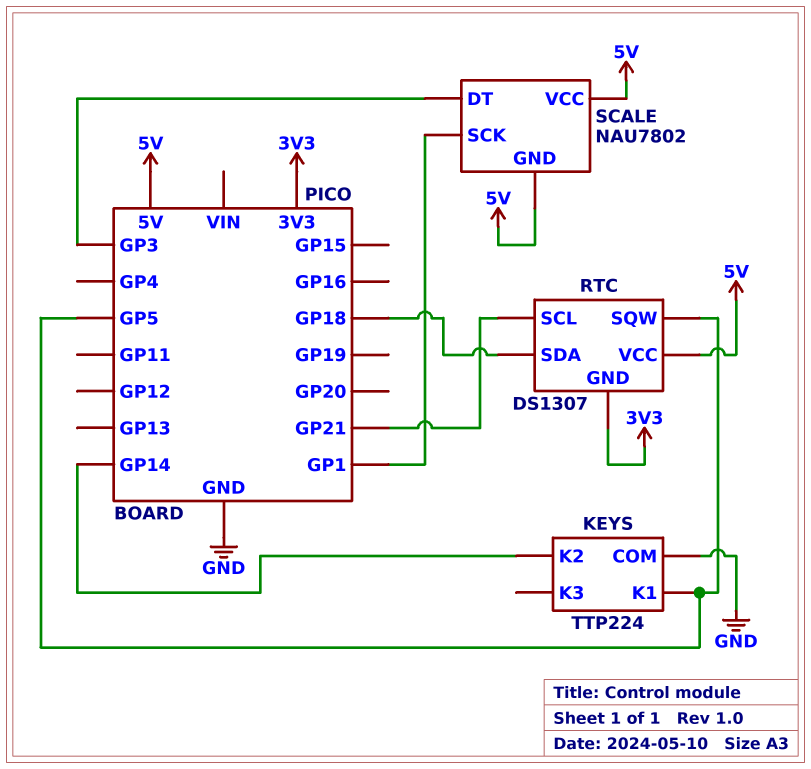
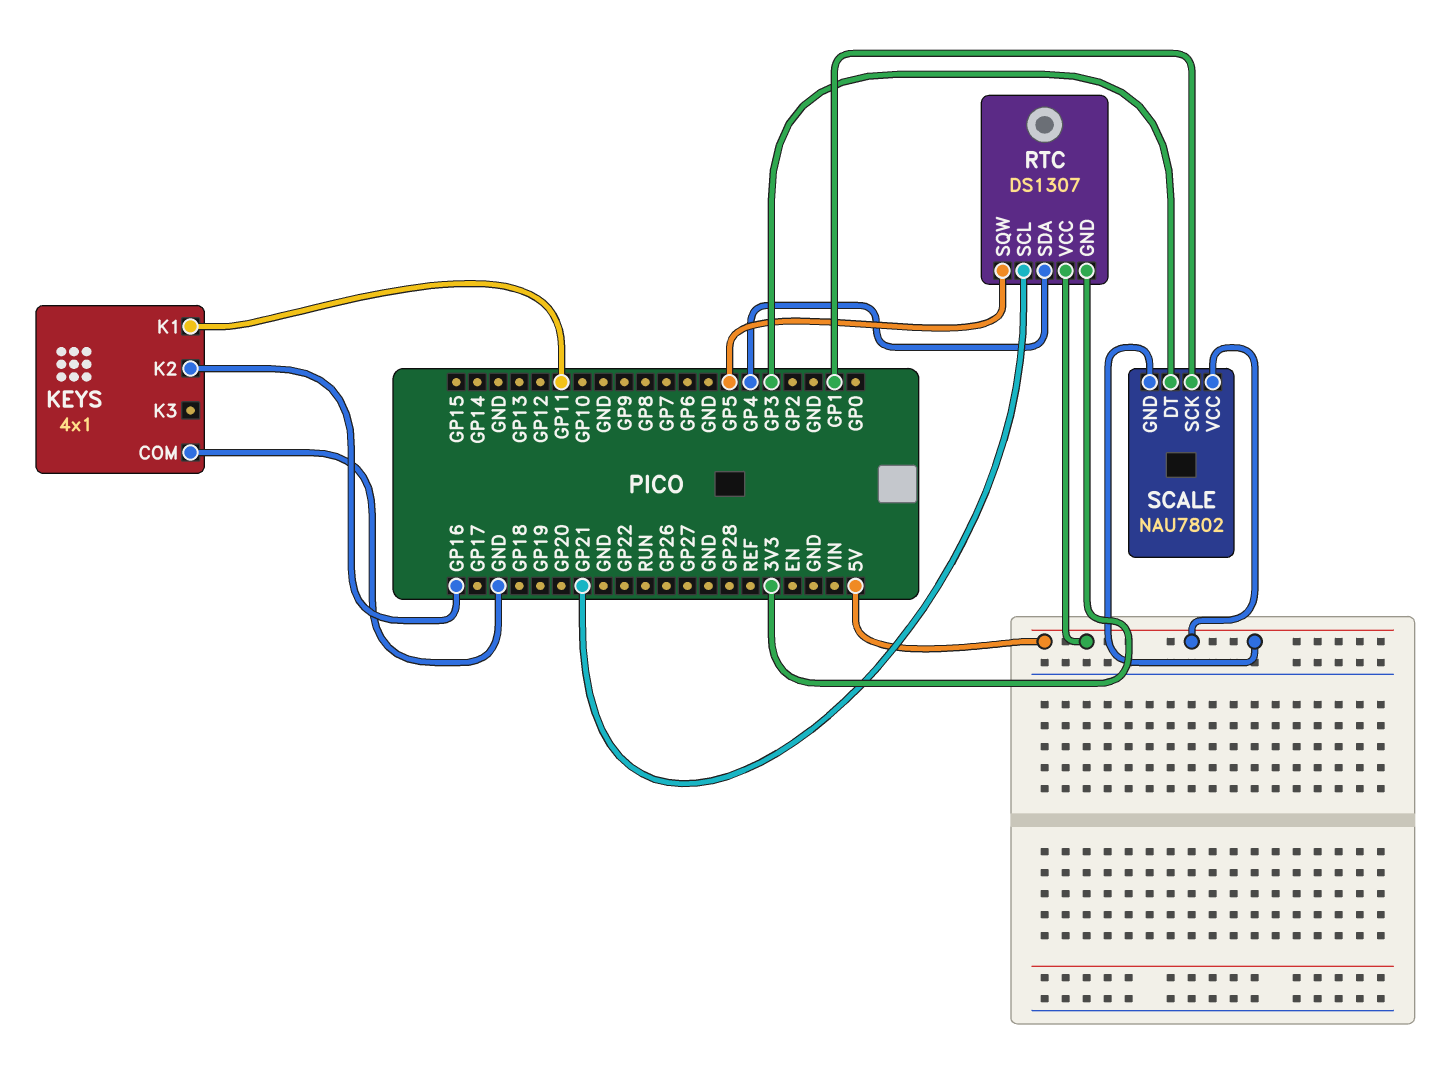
KEYS: TTP224 -> 4x1
KEYS pin K1: GP5 -> GP11
KEYS pin K2: GP14 -> GP16
RTC pin SDA: GP18 -> GP4

